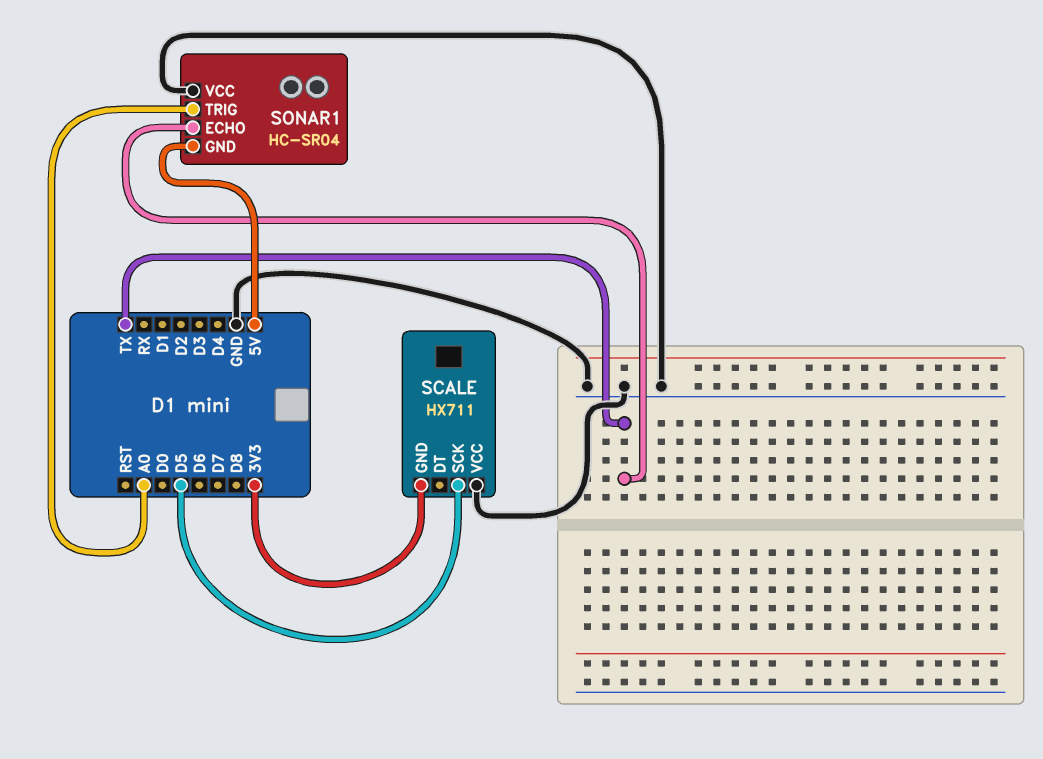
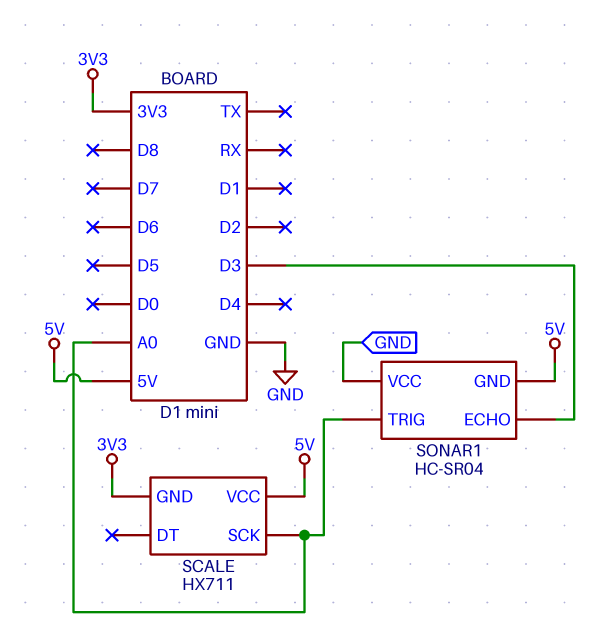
SCALE pin SCK: D5 -> A0
SCALE pin VCC: GND -> 5V
SONAR1 pin ECHO: TX -> D3

